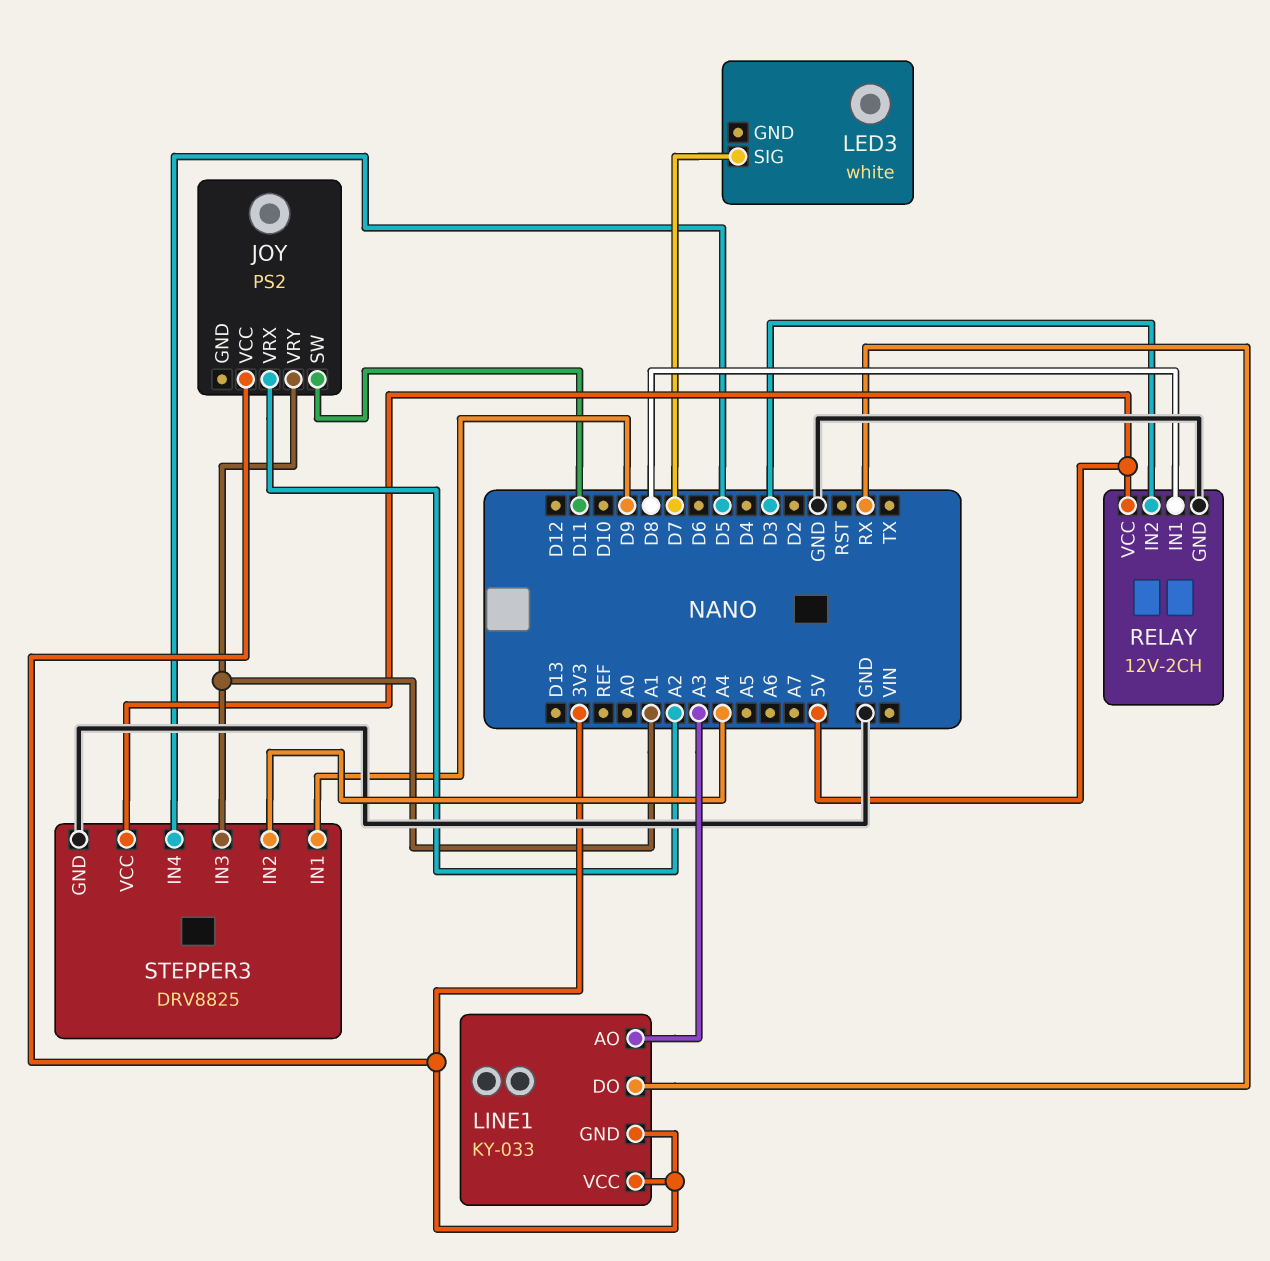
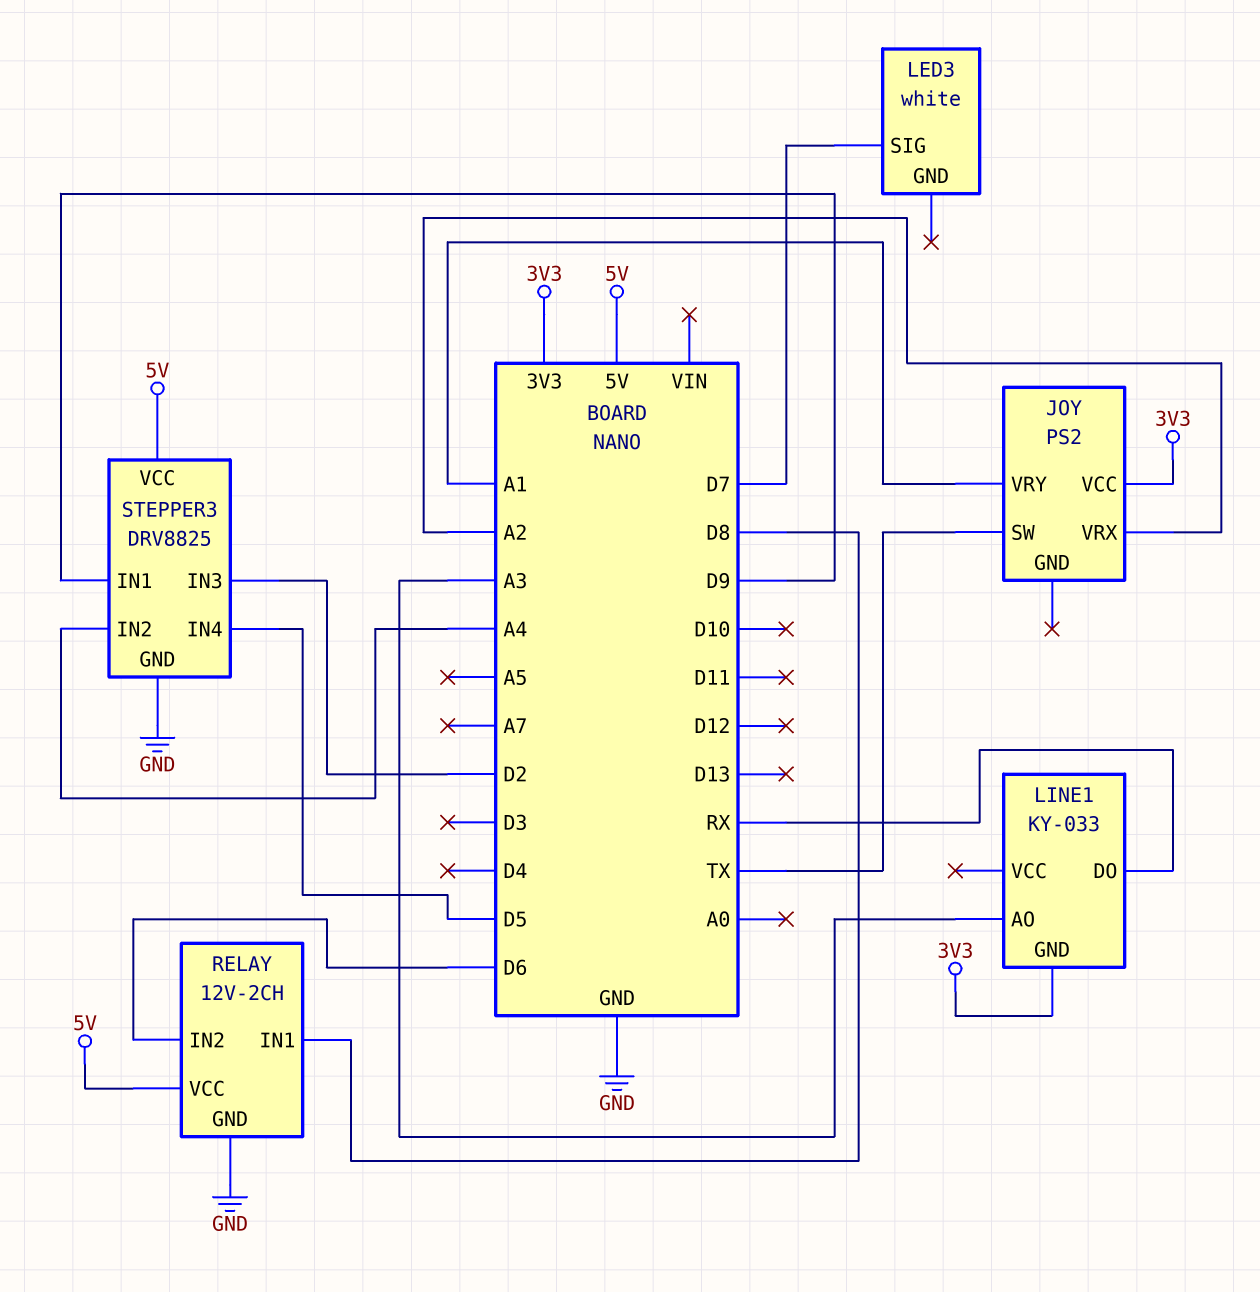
JOY pin SW: D11 -> TX
LINE1 pin VCC: 3V3 -> none
RELAY pin IN2: D3 -> D6
STEPPER3 pin IN3: A1 -> D2

